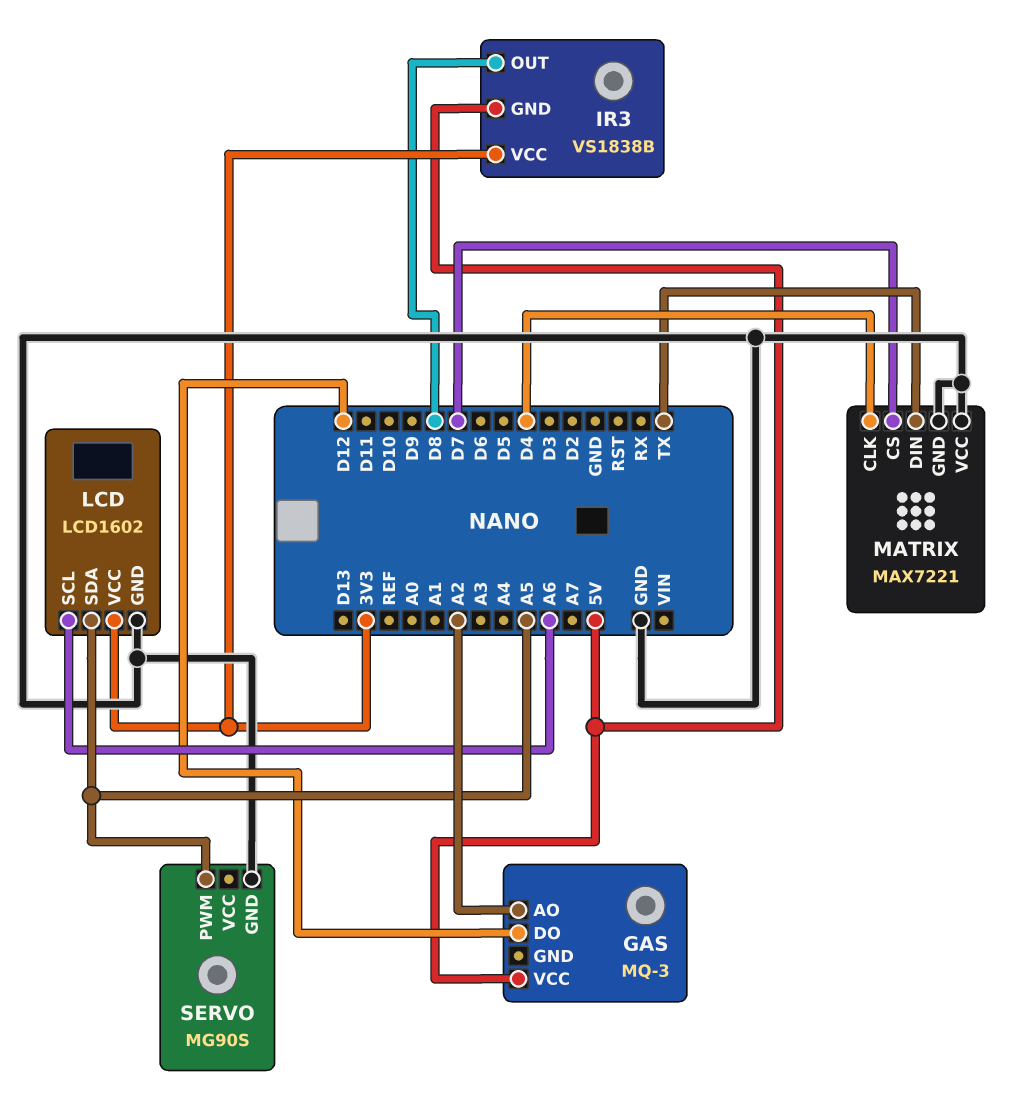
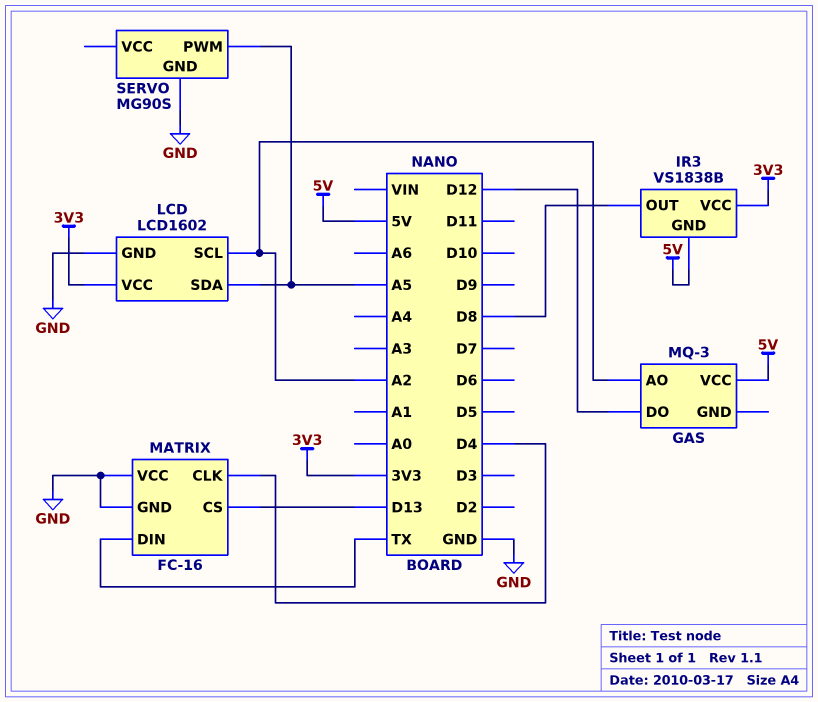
LCD pin SCL: A6 -> A2
MATRIX: MAX7221 -> FC-16
MATRIX pin CS: D7 -> D13

